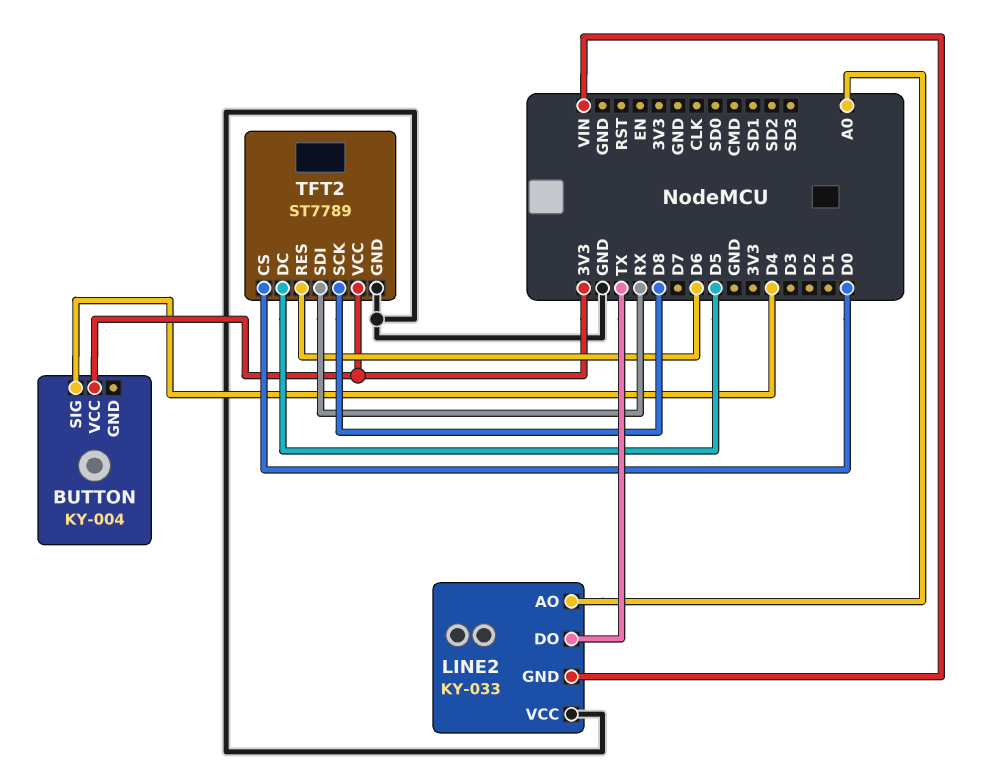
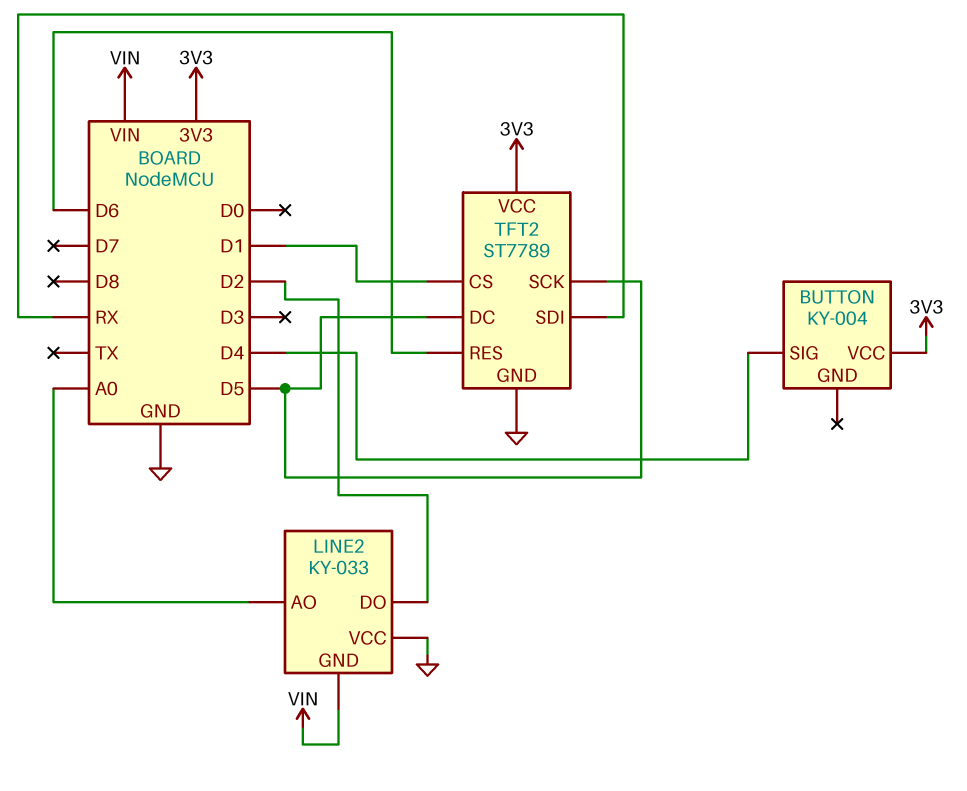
LINE2 pin DO: TX -> D2
TFT2 pin CS: D0 -> D1
TFT2 pin SCK: D8 -> D5

